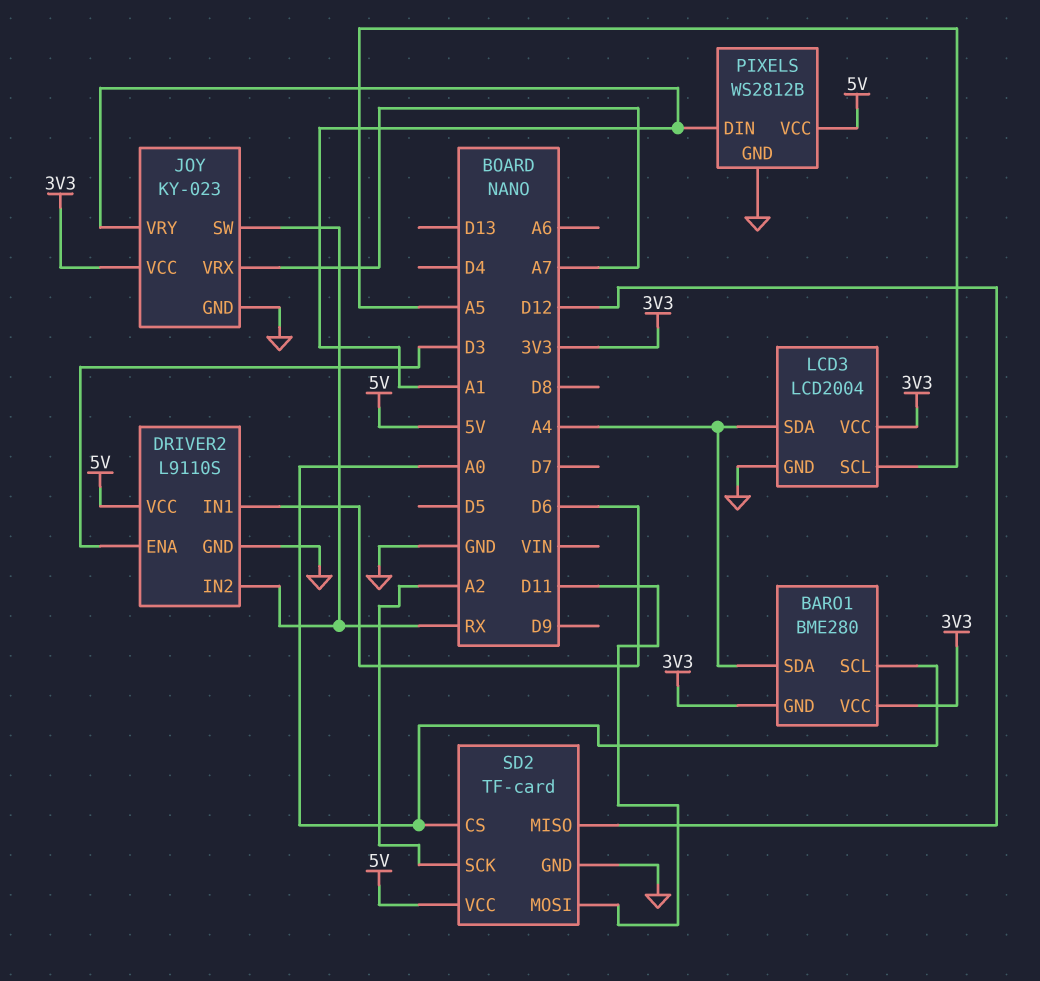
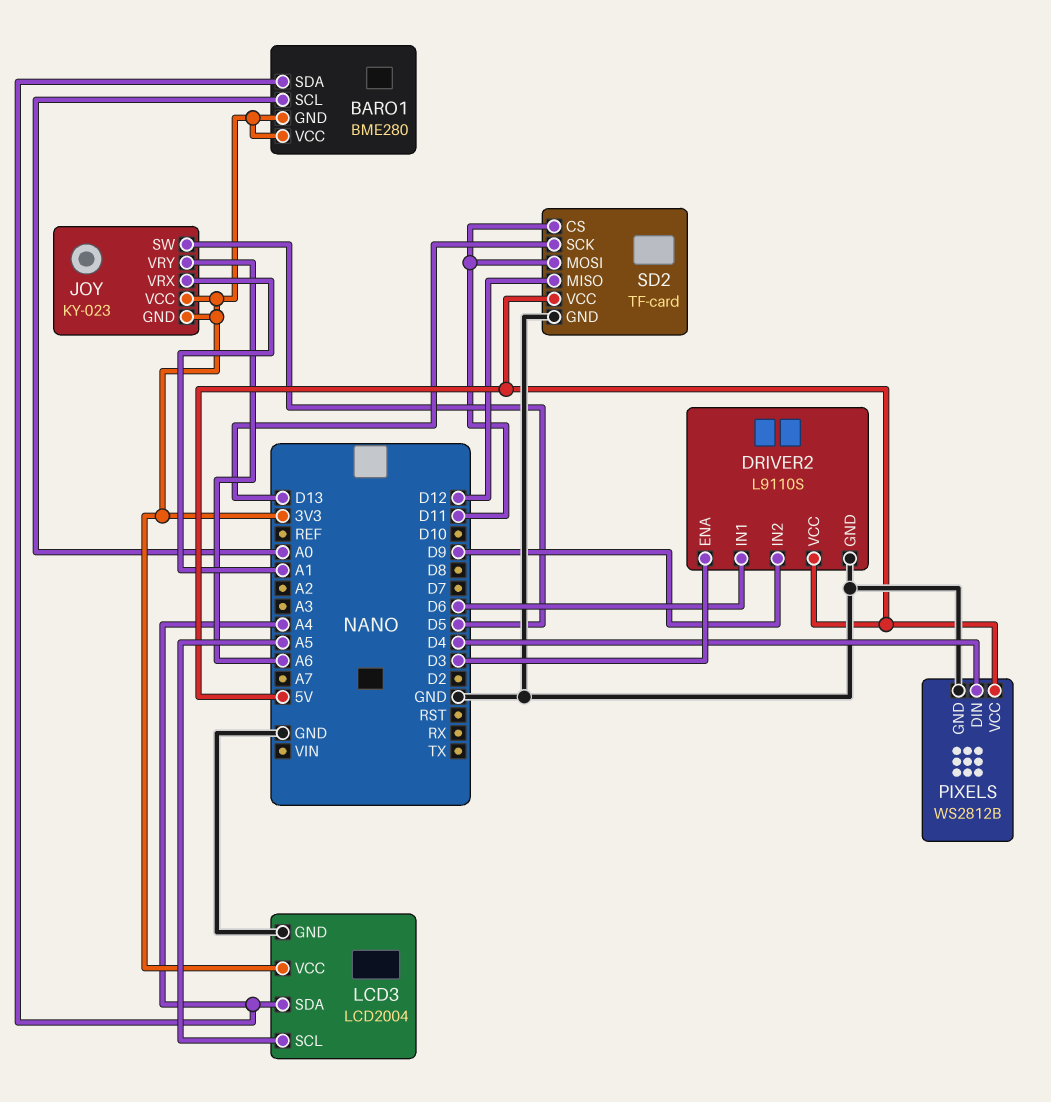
DRIVER2 pin IN2: RX -> D9
JOY pin GND: GND -> 3V3
JOY pin SW: RX -> D5
JOY pin VRX: A7 -> A1
JOY pin VRY: A1 -> A6
PIXELS pin DIN: A1 -> D4
SD2 pin CS: A0 -> D11
SD2 pin SCK: A2 -> D13

